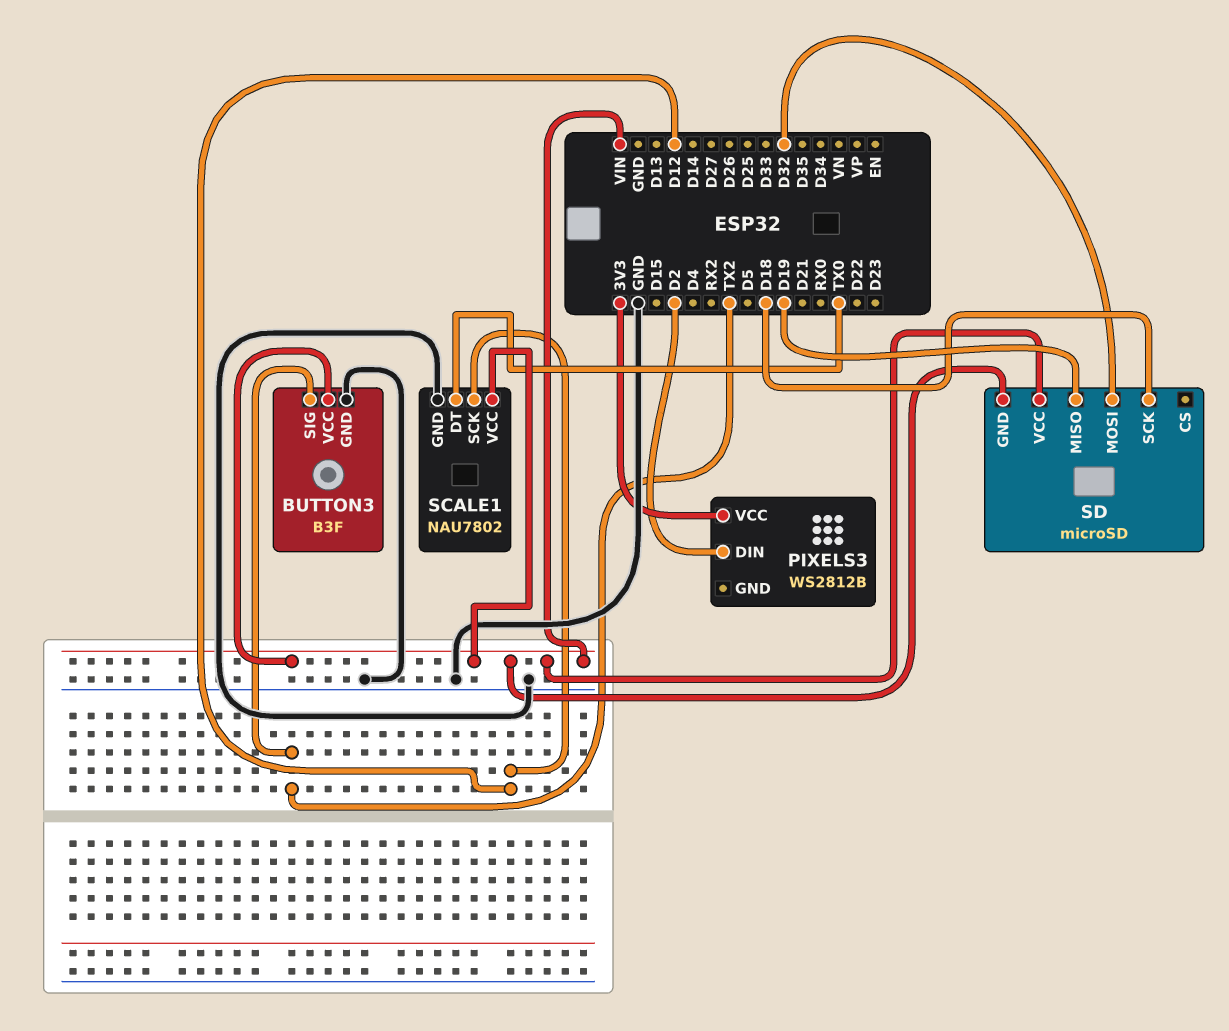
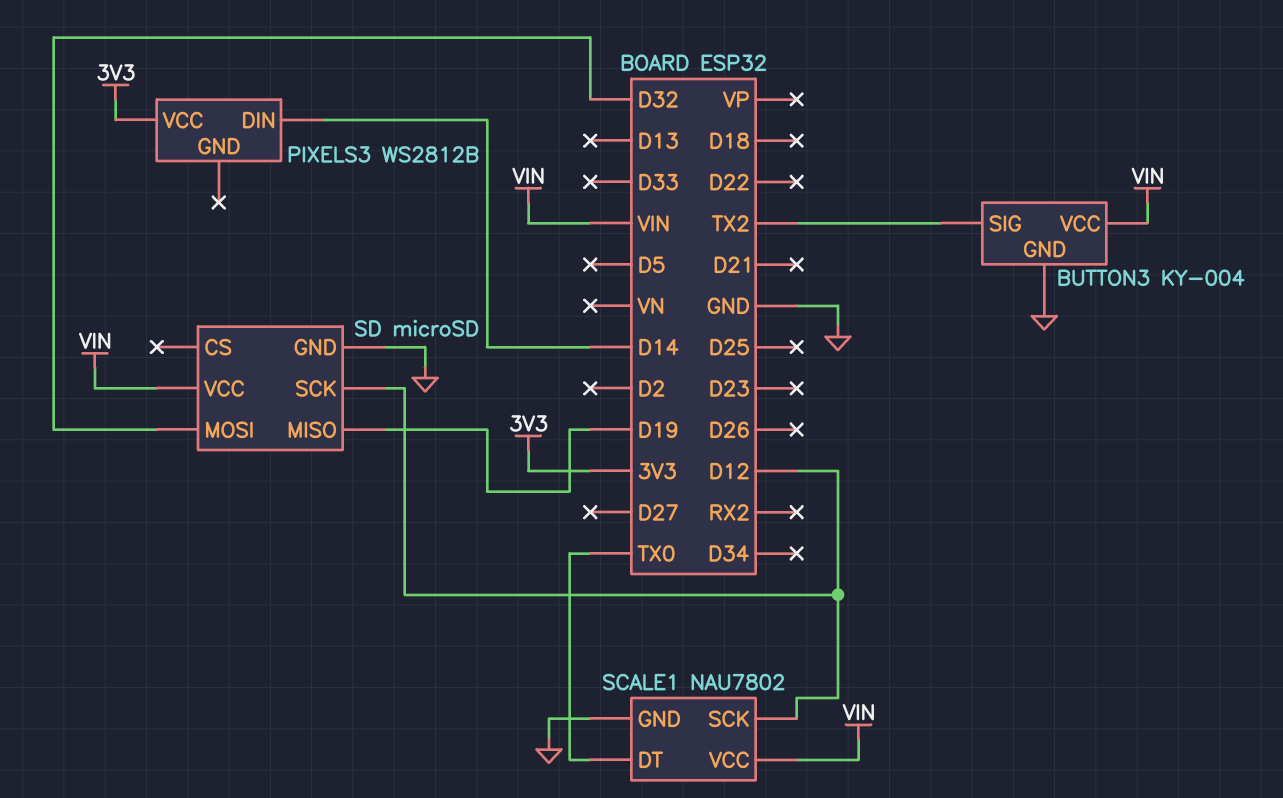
BUTTON3: B3F -> KY-004
PIXELS3 pin DIN: D2 -> D14
SD pin GND: VIN -> GND
SD pin SCK: D18 -> D12

